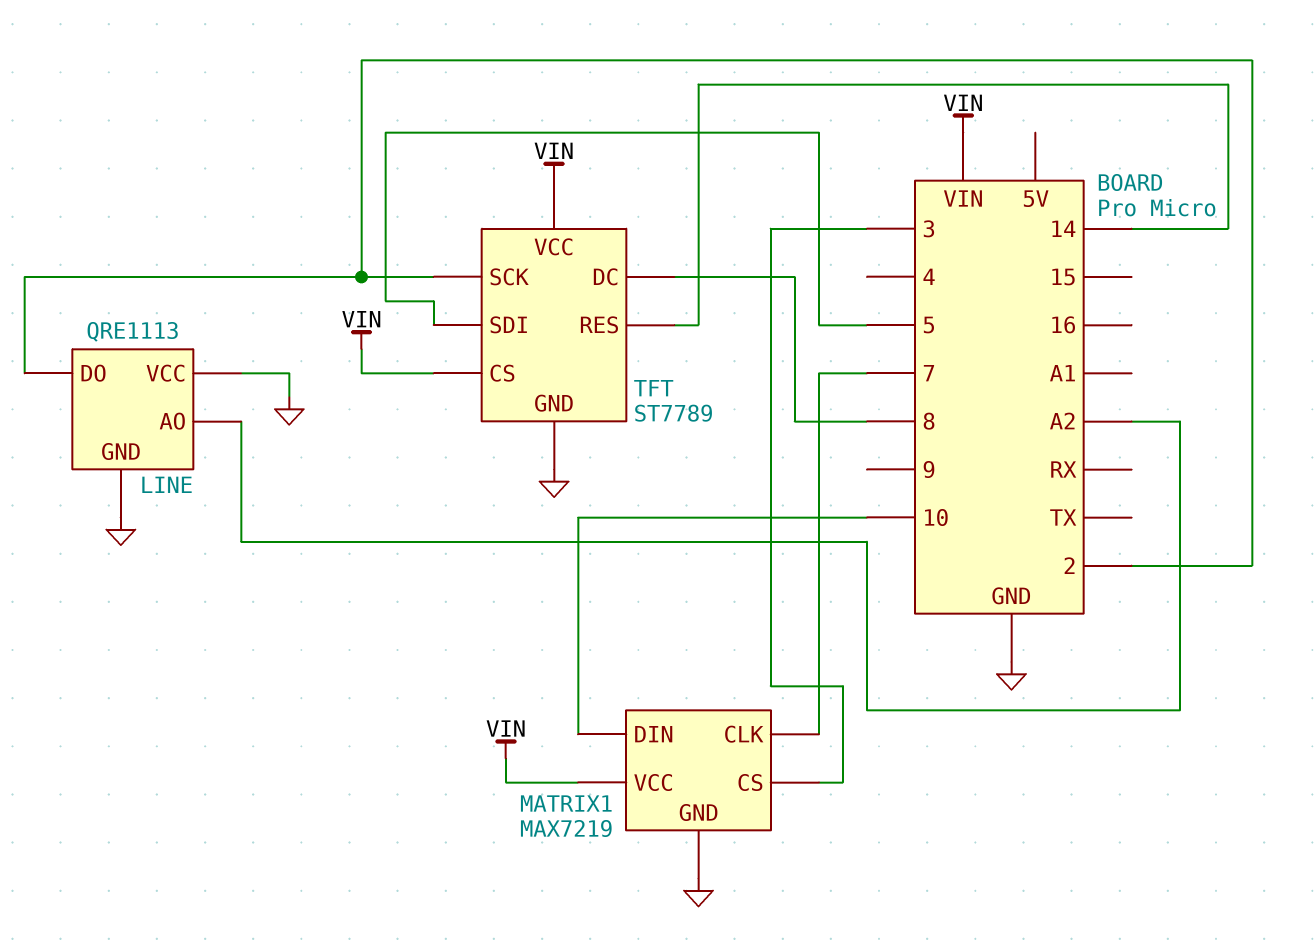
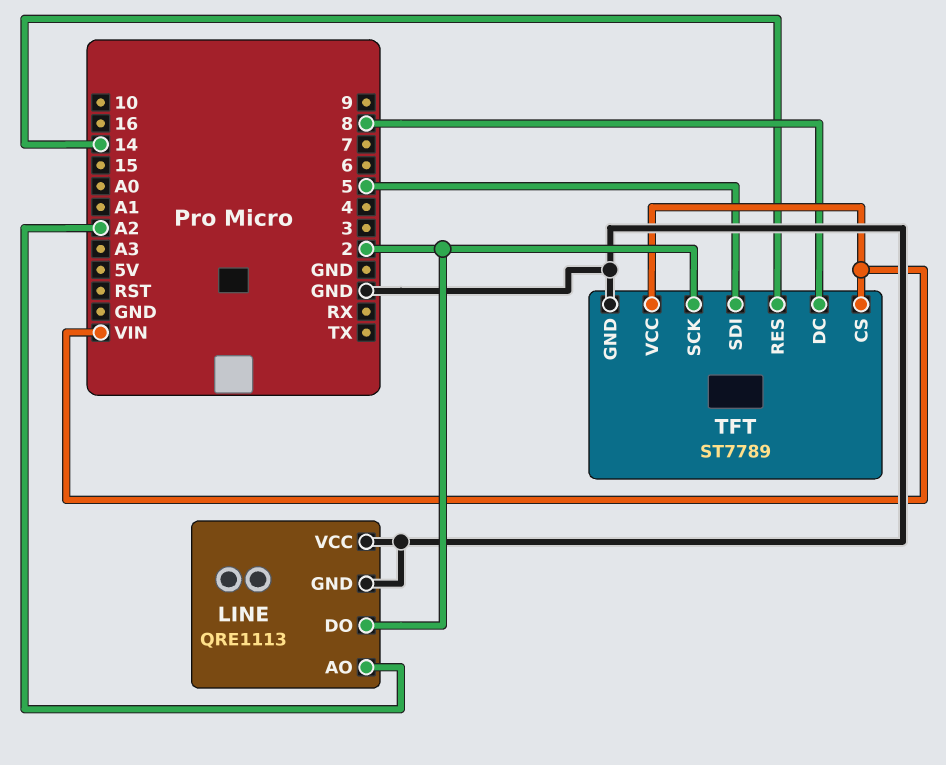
MATRIX1: MAX7219 -> none
MATRIX1 pin CLK: 7 -> none
MATRIX1 pin CS: 3 -> none
MATRIX1 pin DIN: 10 -> none
MATRIX1 pin GND: GND -> none
MATRIX1 pin VCC: VIN -> none

